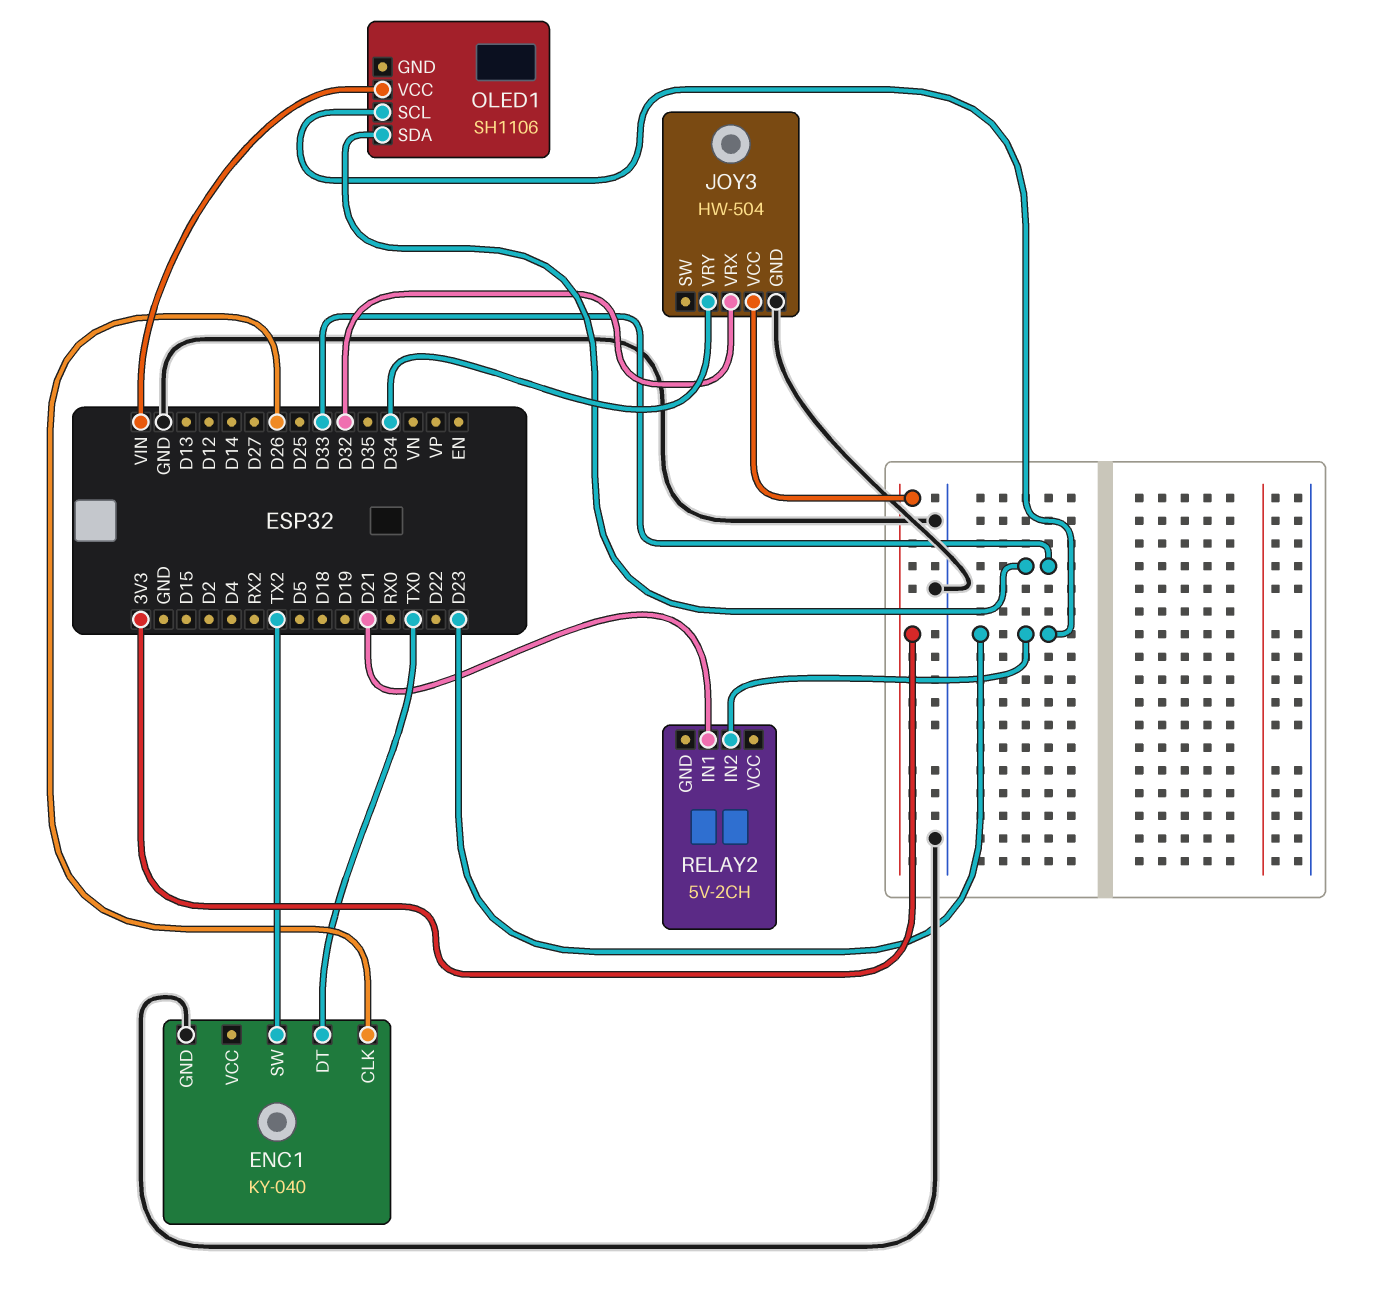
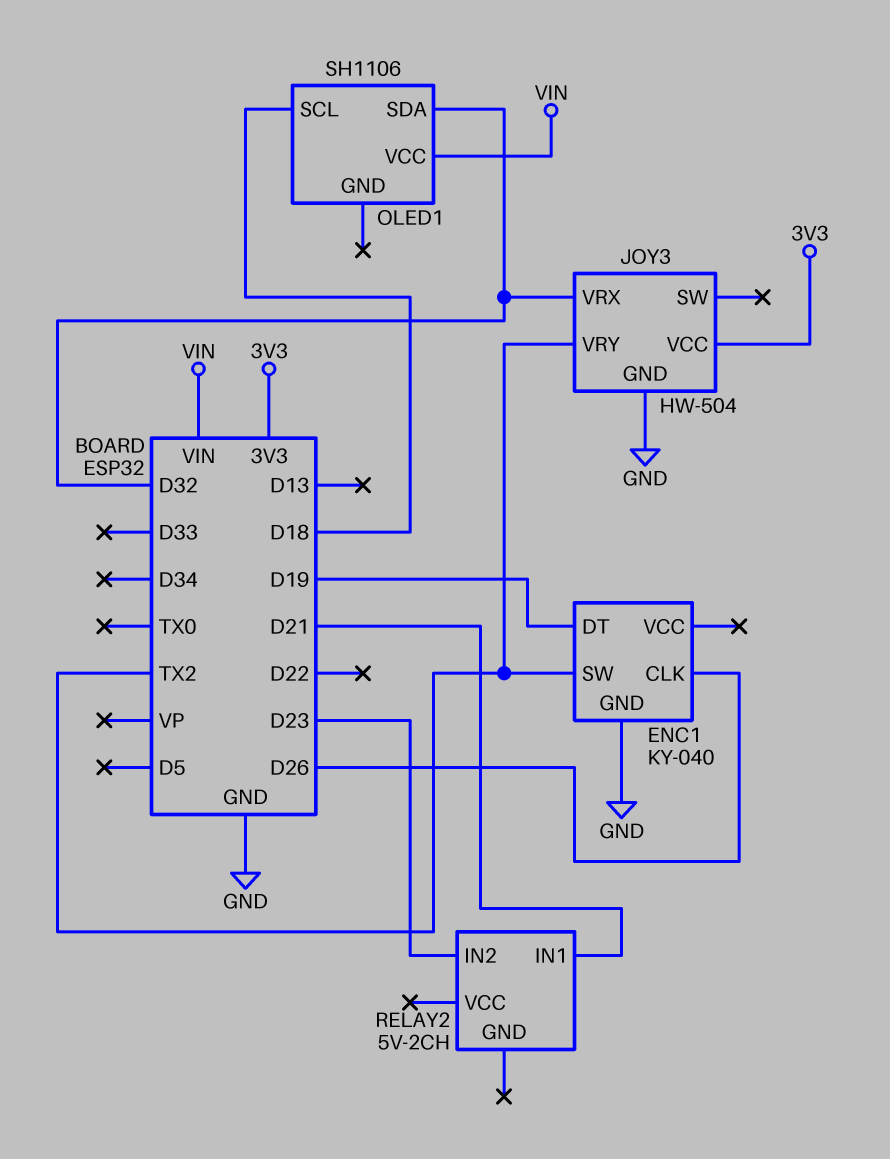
ENC1 pin DT: TX0 -> D19
JOY3 pin VRY: D34 -> TX2
OLED1 pin SCL: D23 -> D18
OLED1 pin SDA: D33 -> D32

